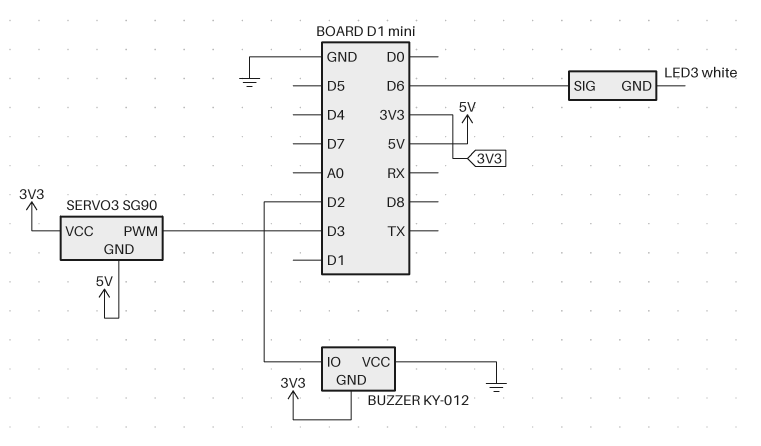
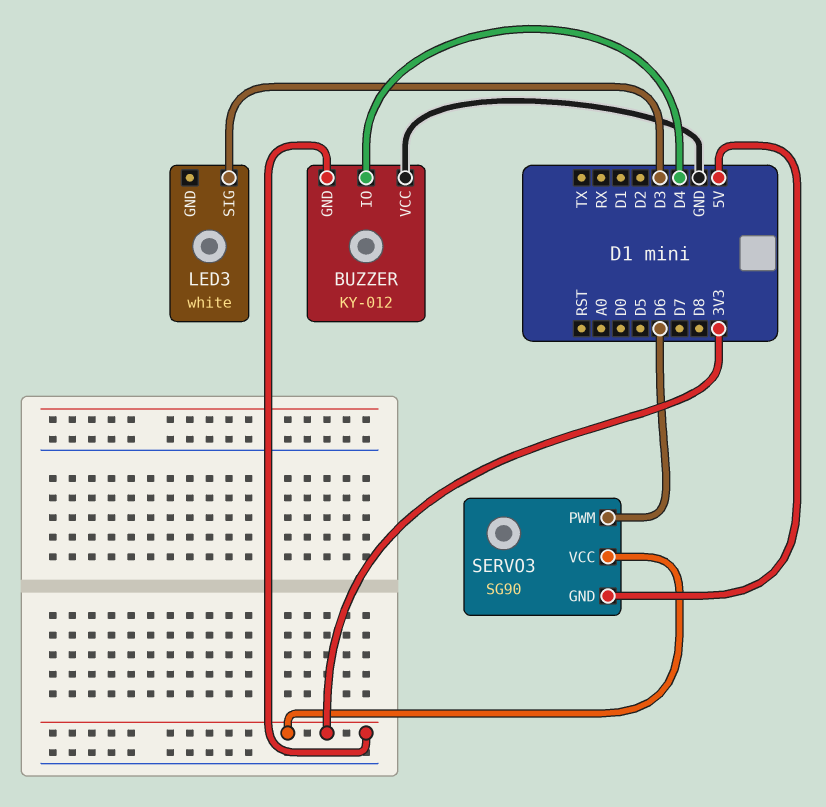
BUZZER pin IO: D2 -> D4
LED3 pin SIG: D6 -> D3
SERVO3 pin PWM: D3 -> D6

